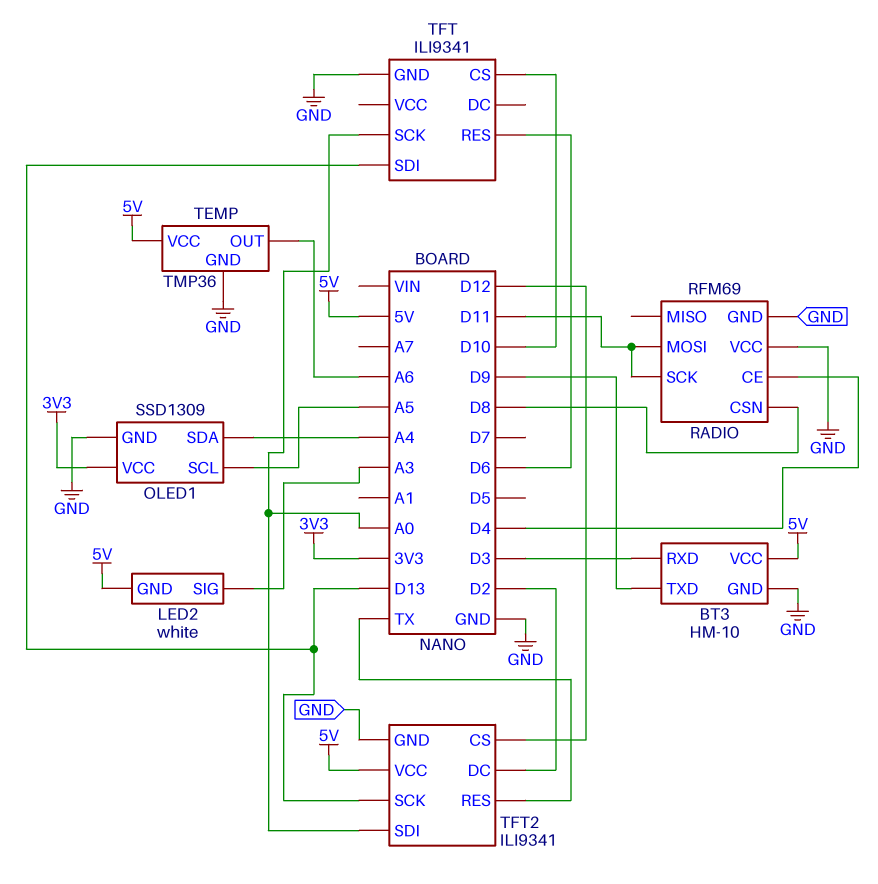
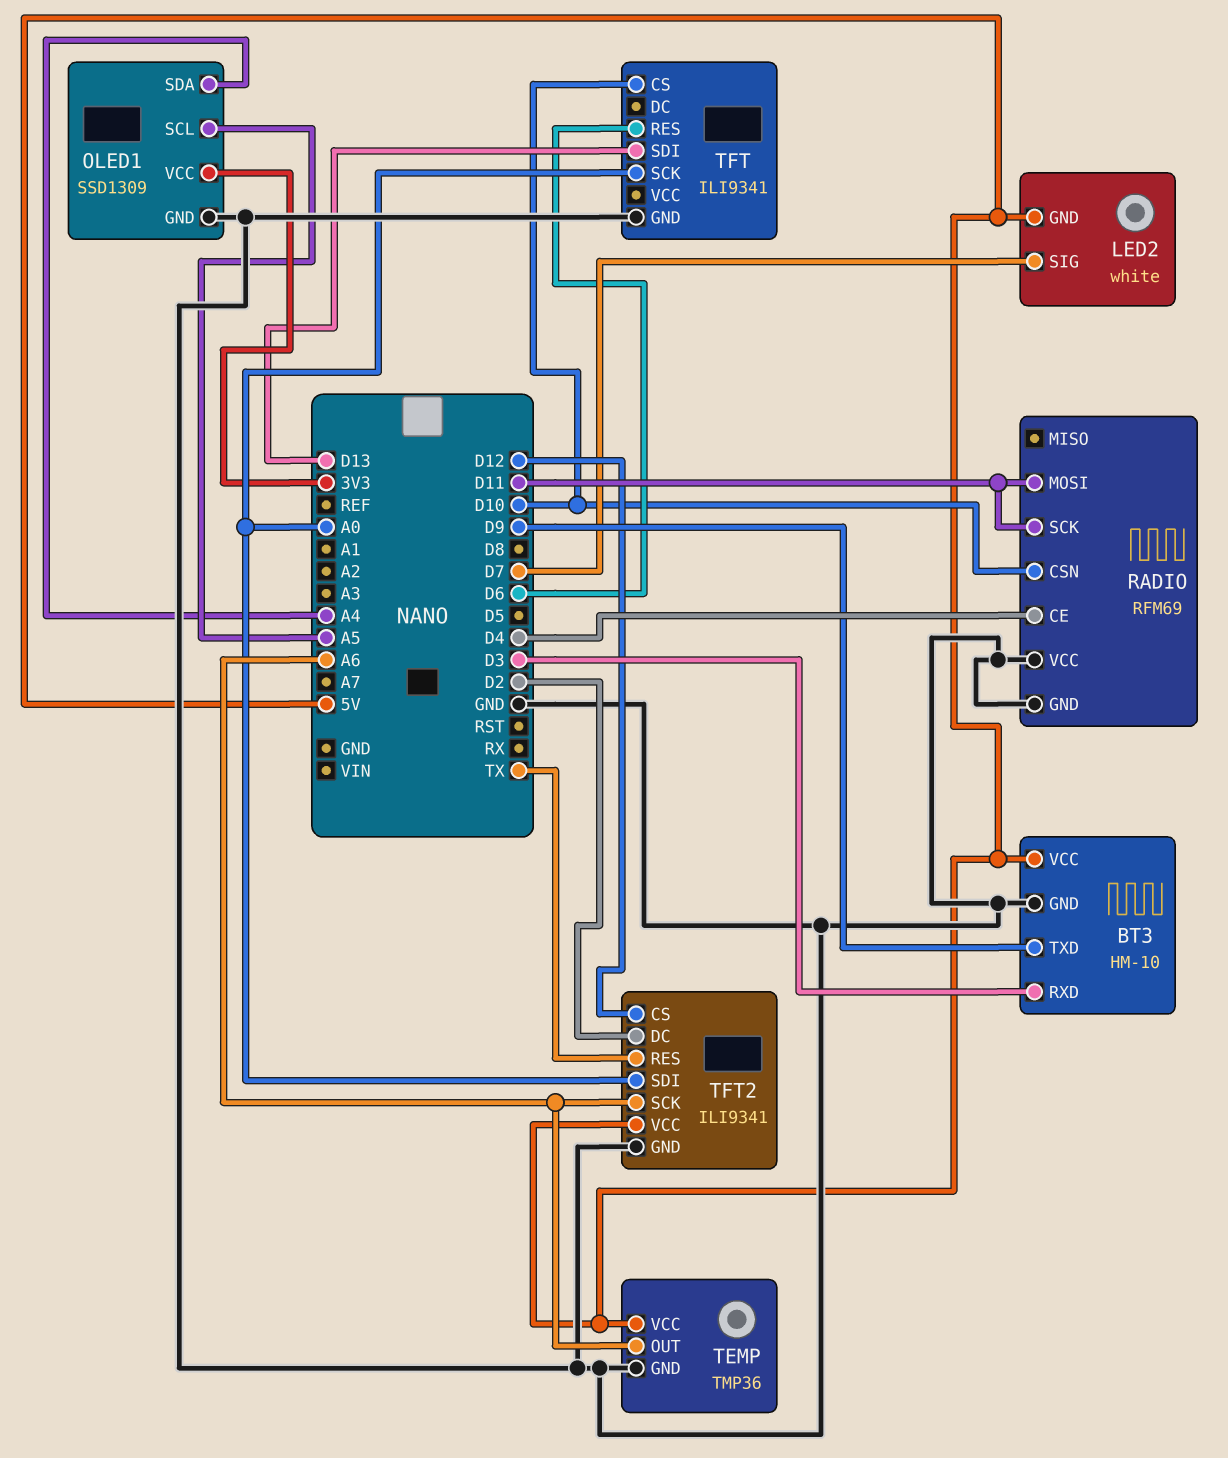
LED2 pin SIG: A3 -> D7
RADIO pin CSN: D8 -> D10
TFT2 pin SCK: D13 -> A6

